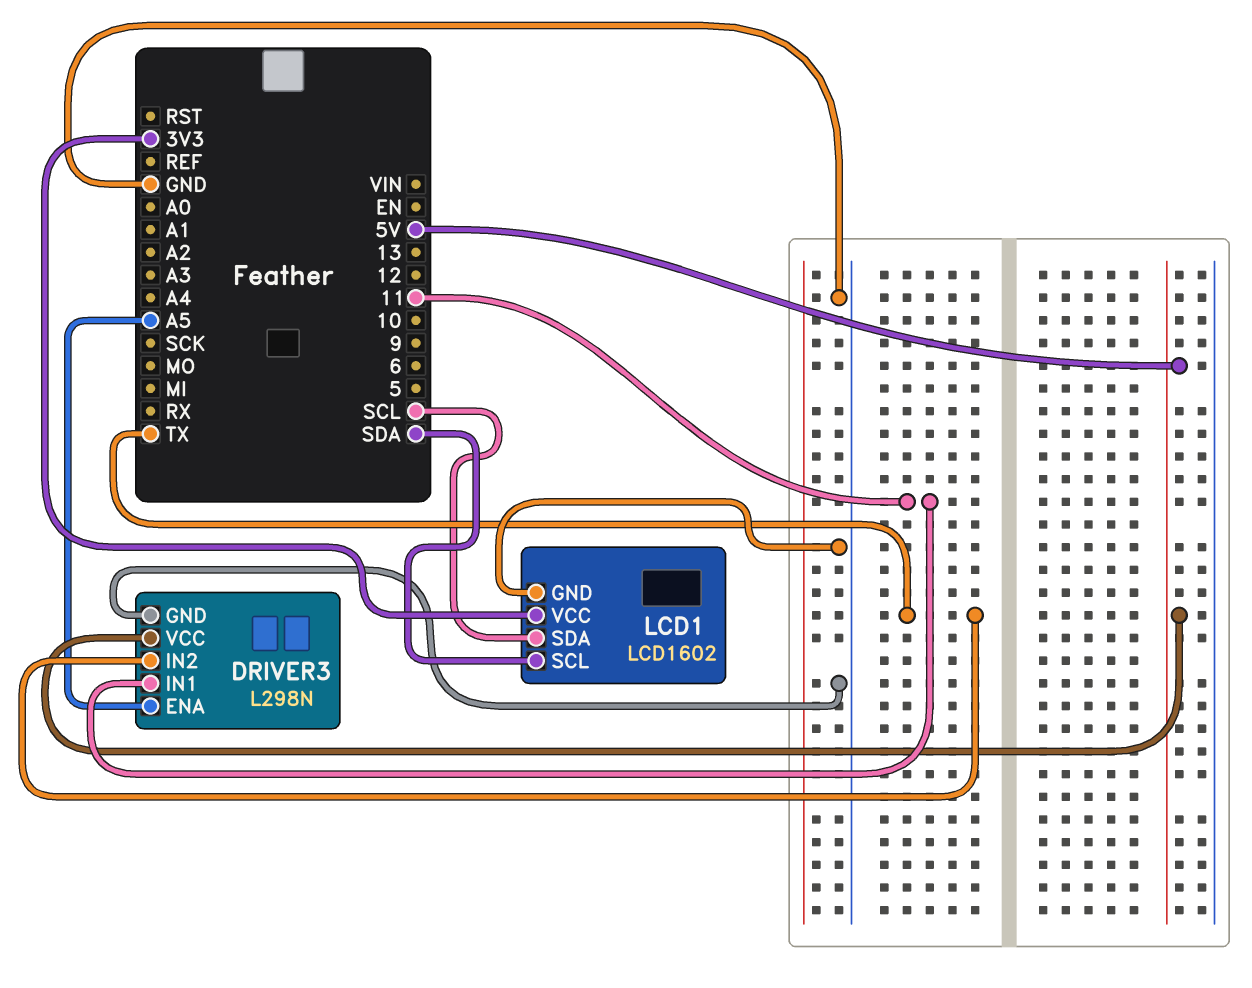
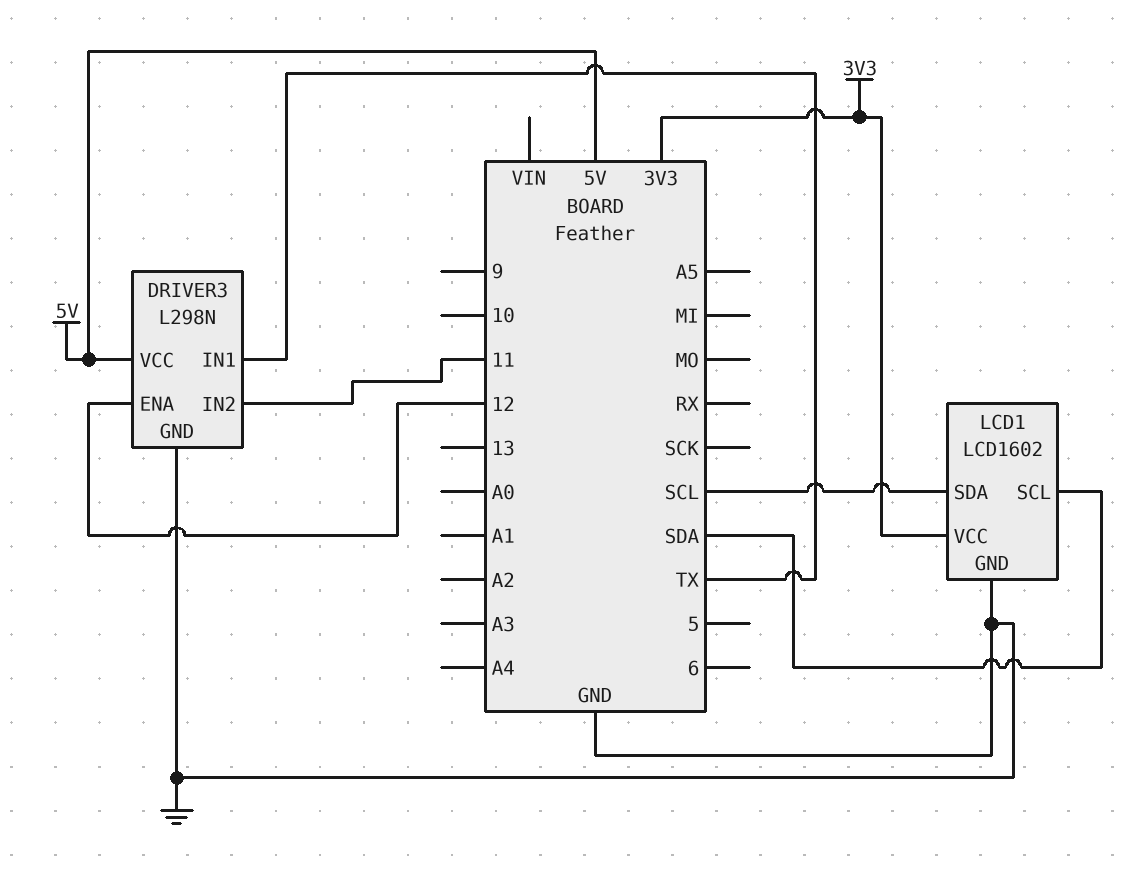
DRIVER3 pin ENA: A5 -> 12
DRIVER3 pin IN1: 11 -> TX
DRIVER3 pin IN2: TX -> 11

